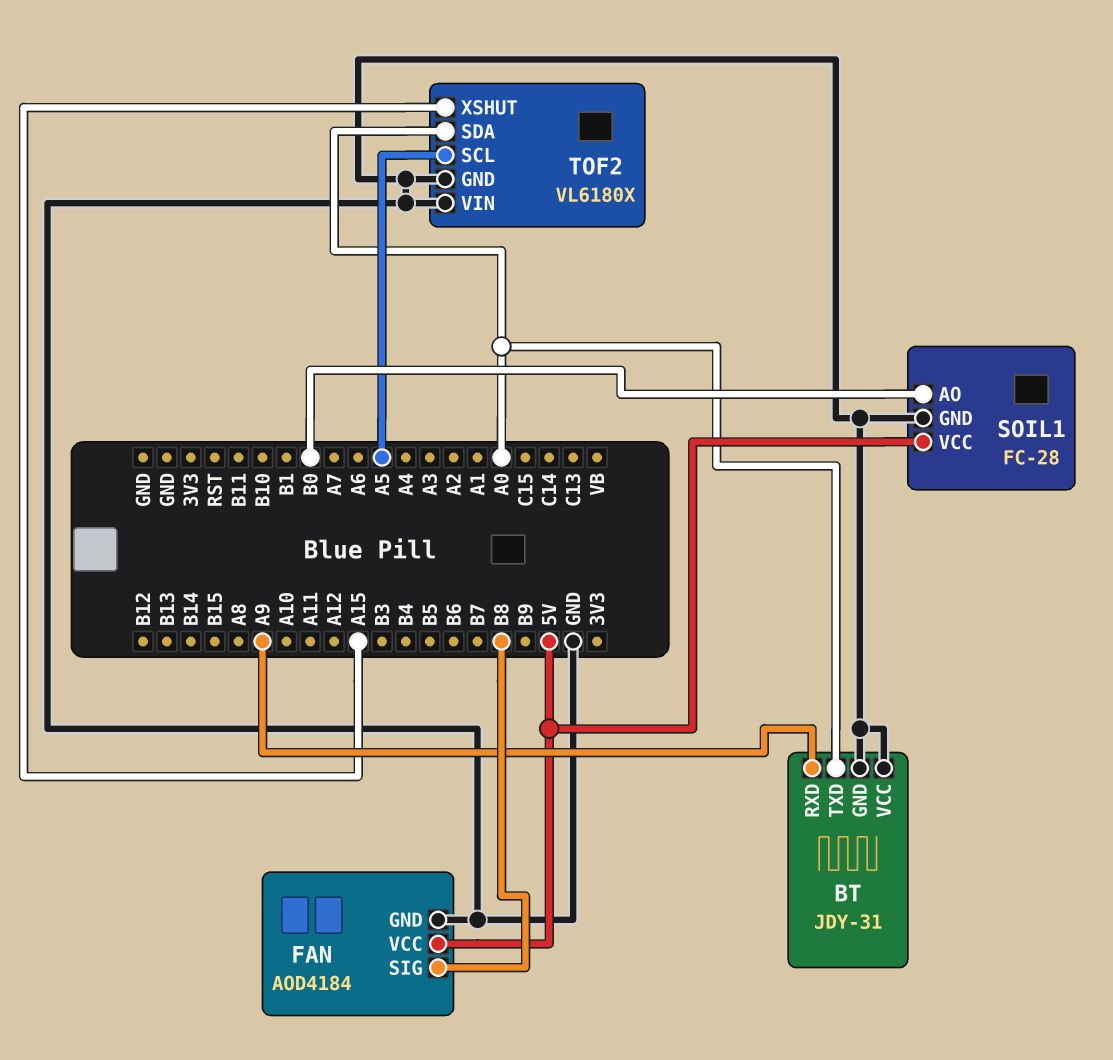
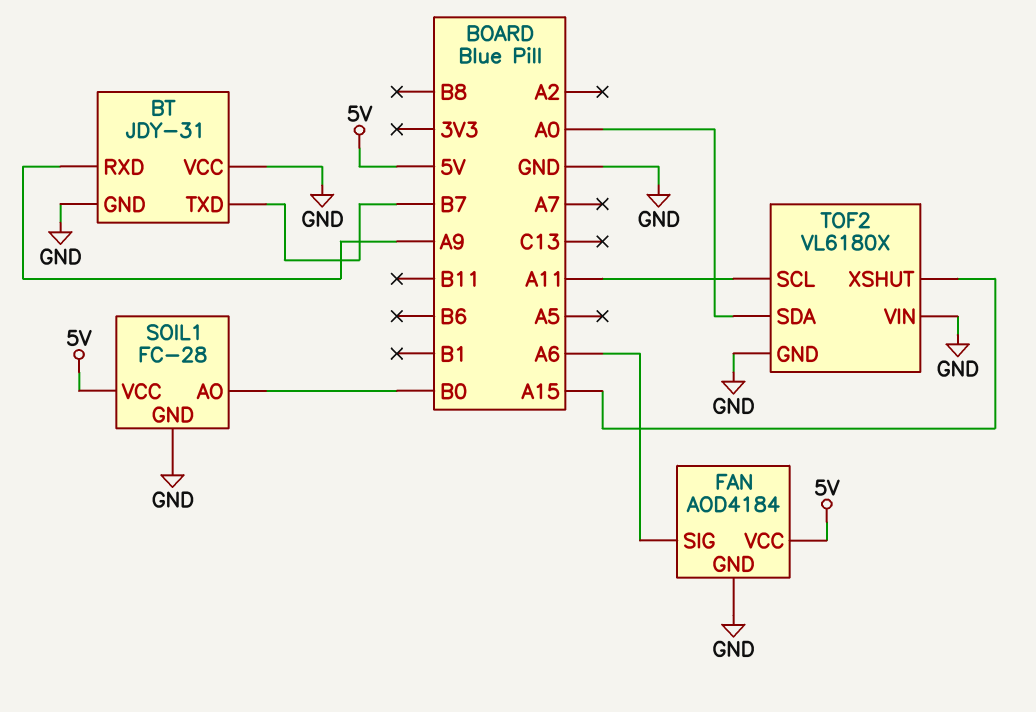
BT pin TXD: A0 -> B7
FAN pin SIG: B8 -> A6
TOF2 pin SCL: A5 -> A11

